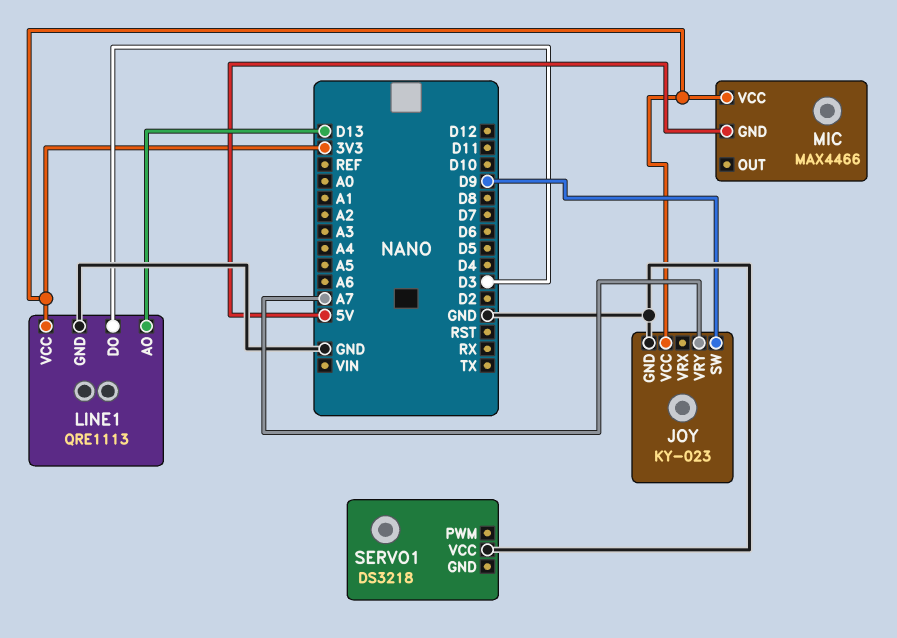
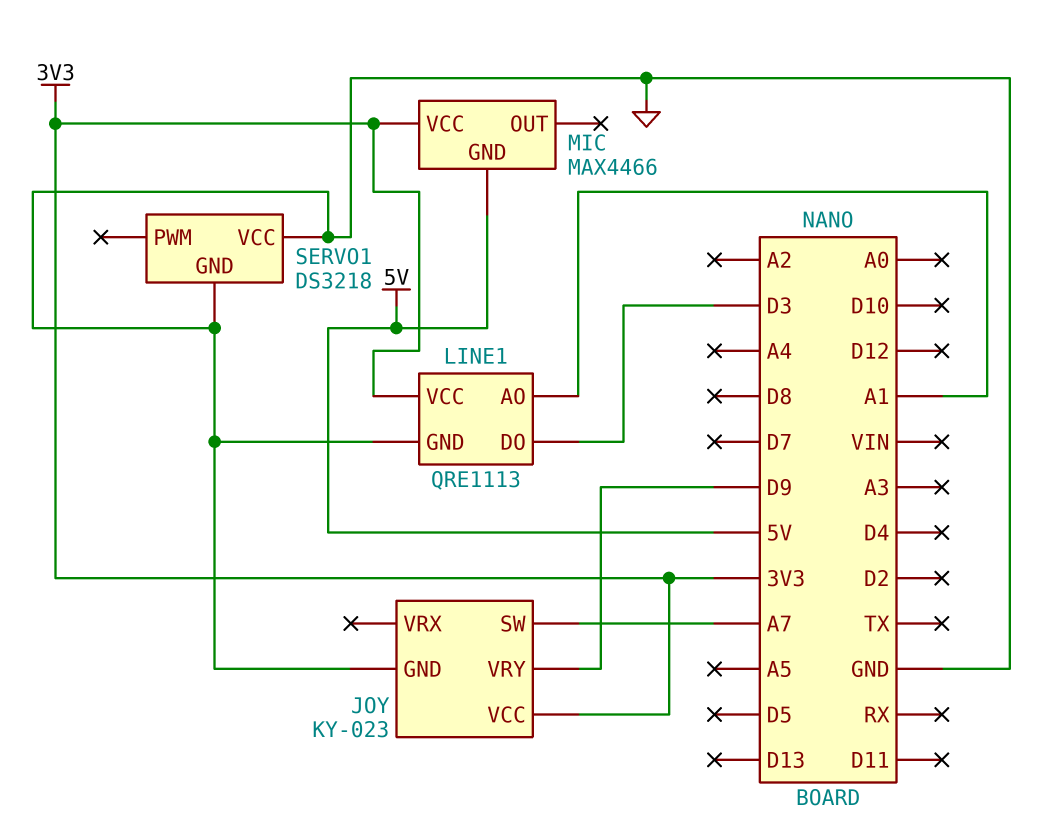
JOY pin SW: D9 -> A7
JOY pin VRY: A7 -> D9
LINE1 pin AO: D13 -> A1
SERVO1 pin GND: none -> GND

